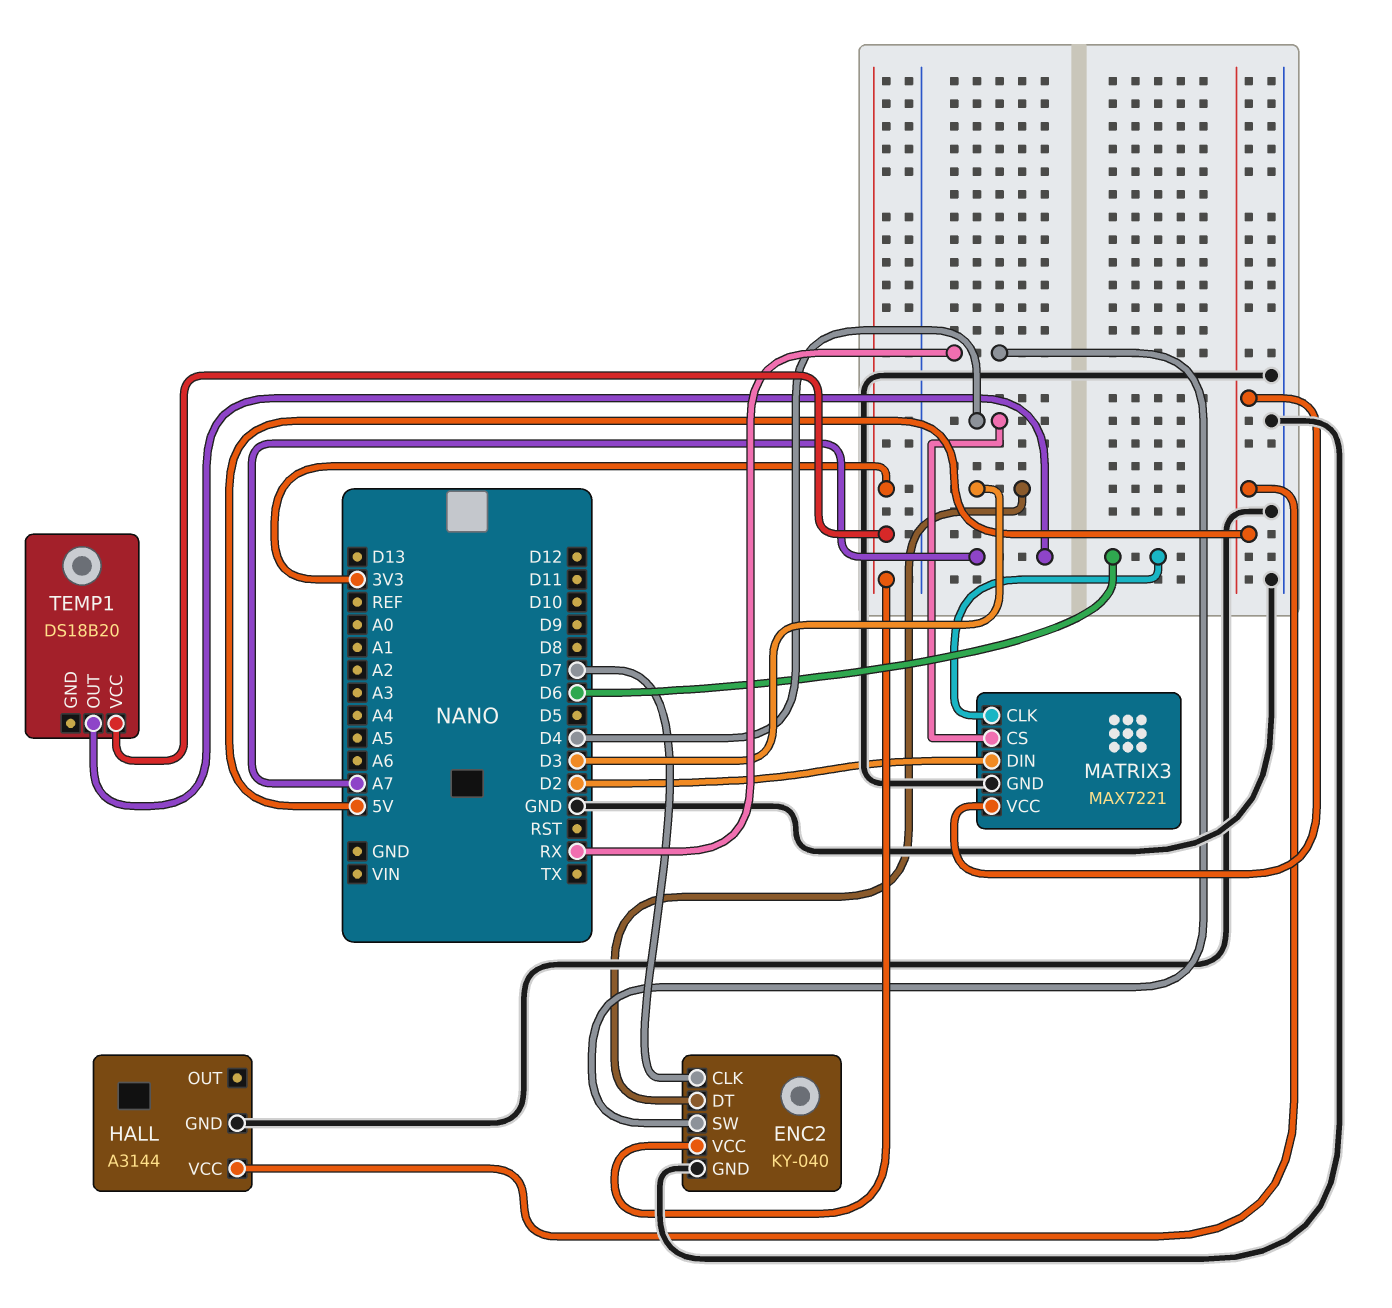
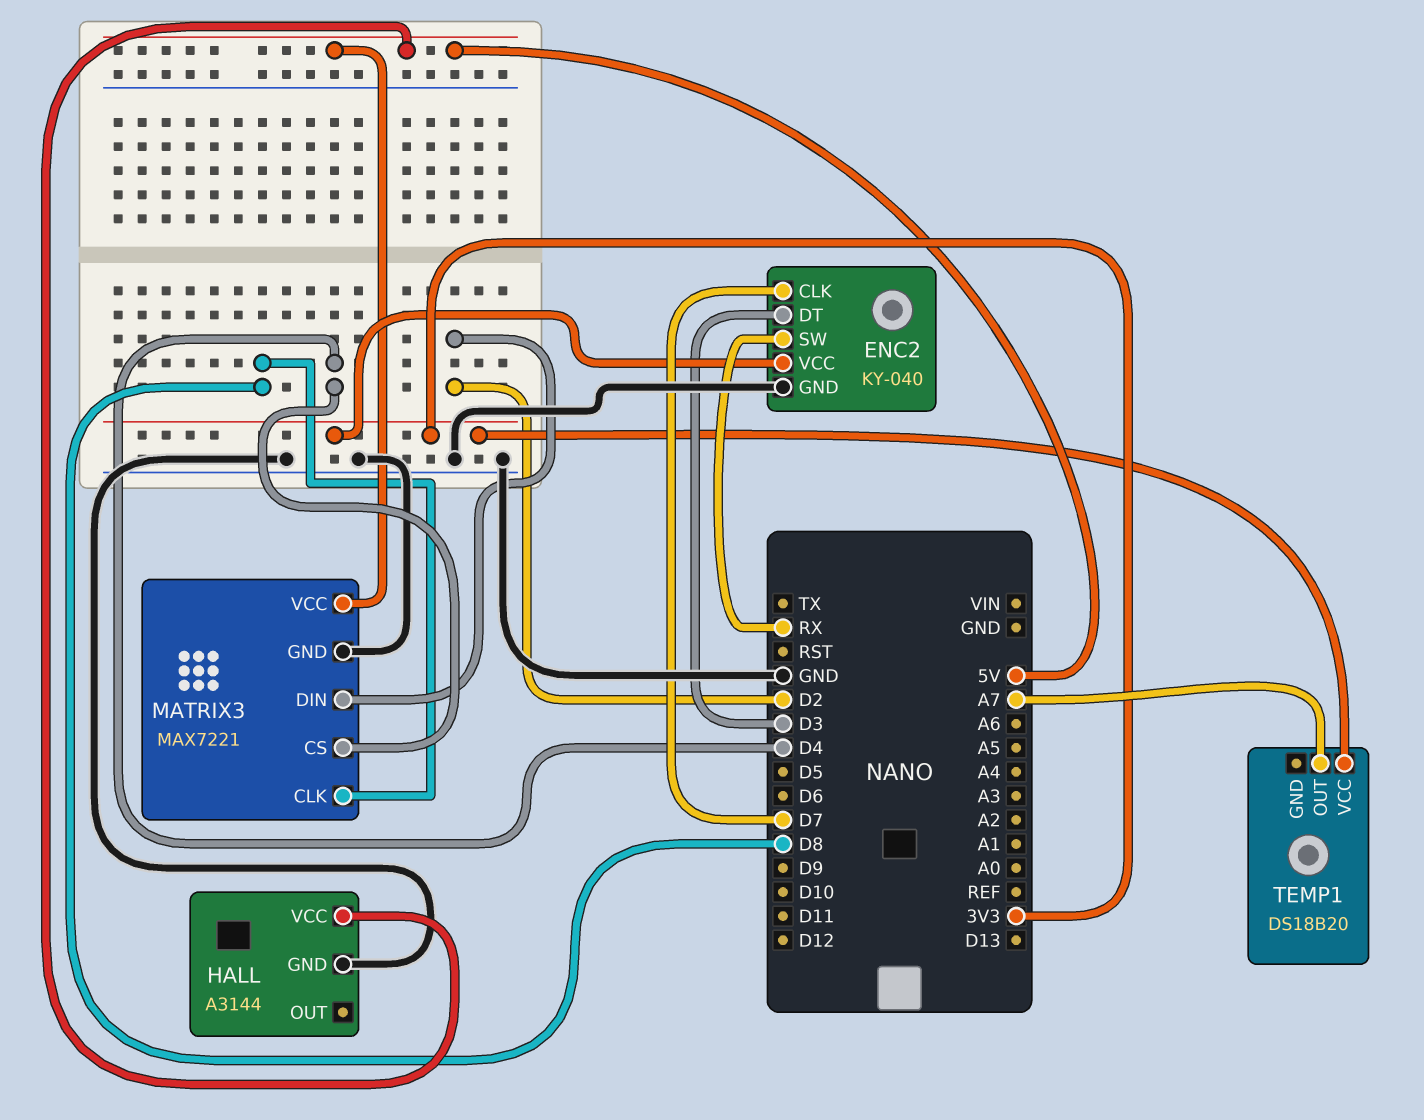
MATRIX3 pin CLK: D6 -> D8

